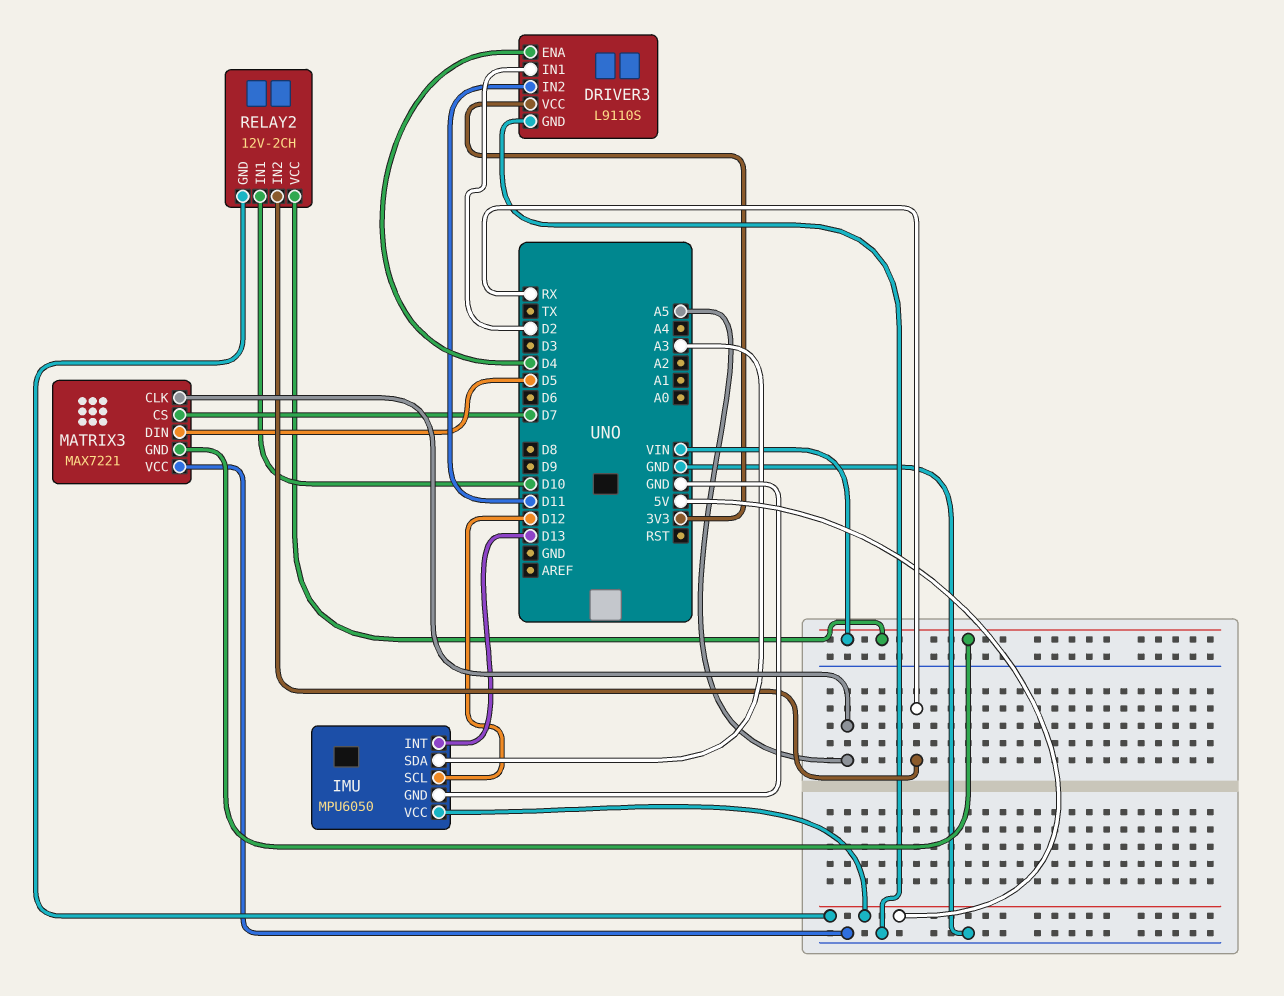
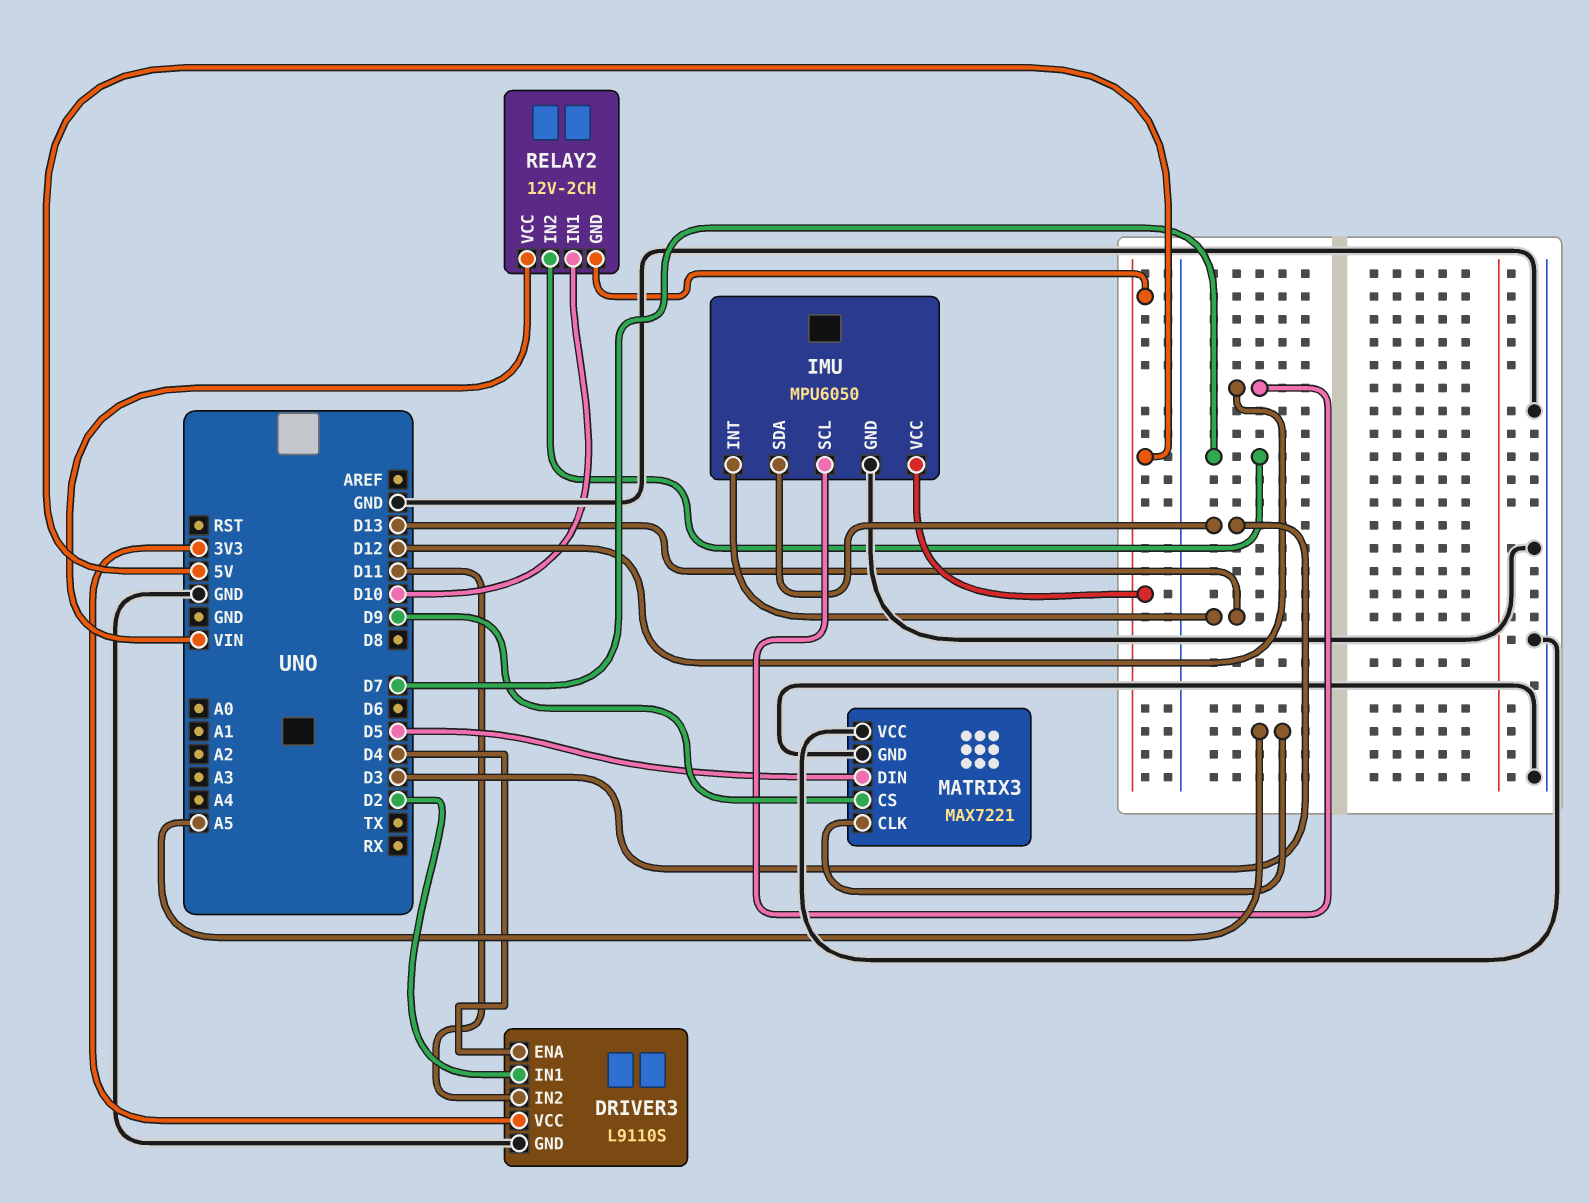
IMU pin SDA: A3 -> D3
MATRIX3 pin CS: D7 -> D9
MATRIX3 pin GND: VIN -> GND
RELAY2 pin IN2: RX -> D7

